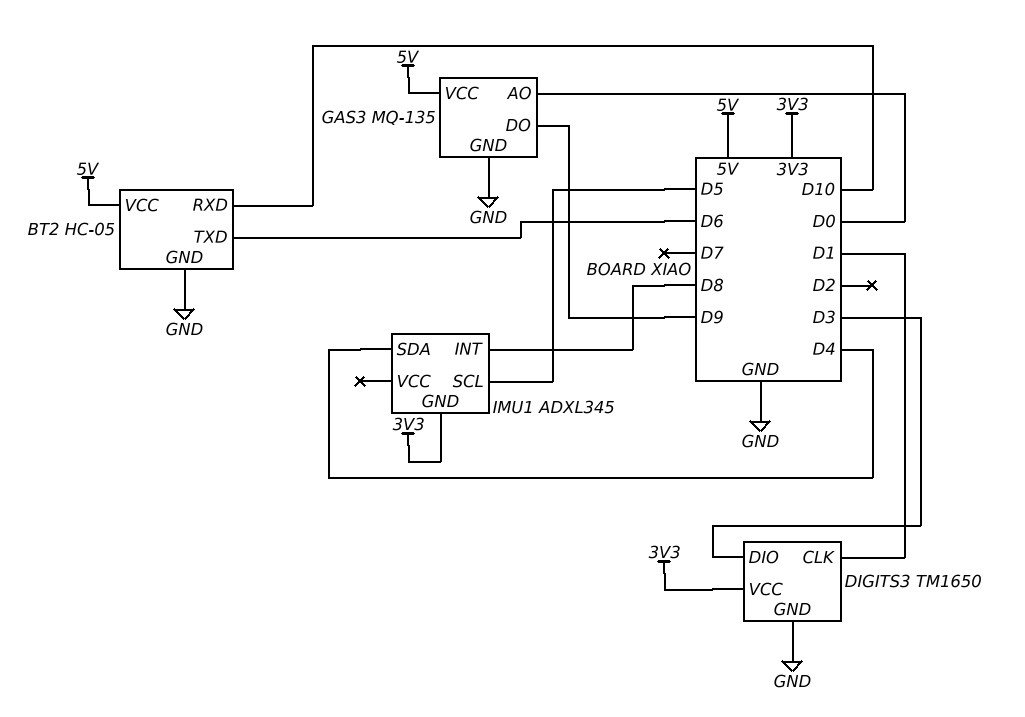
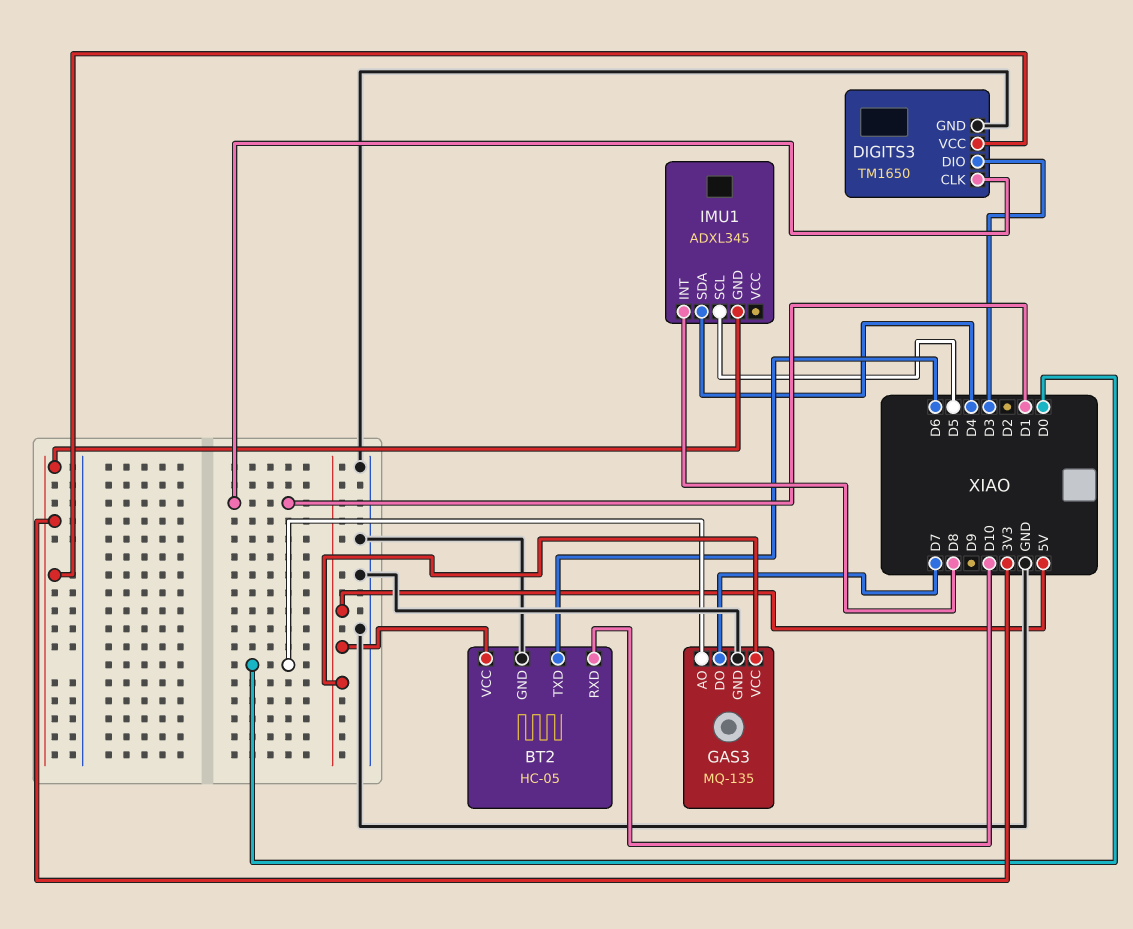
GAS3 pin DO: D9 -> D7

